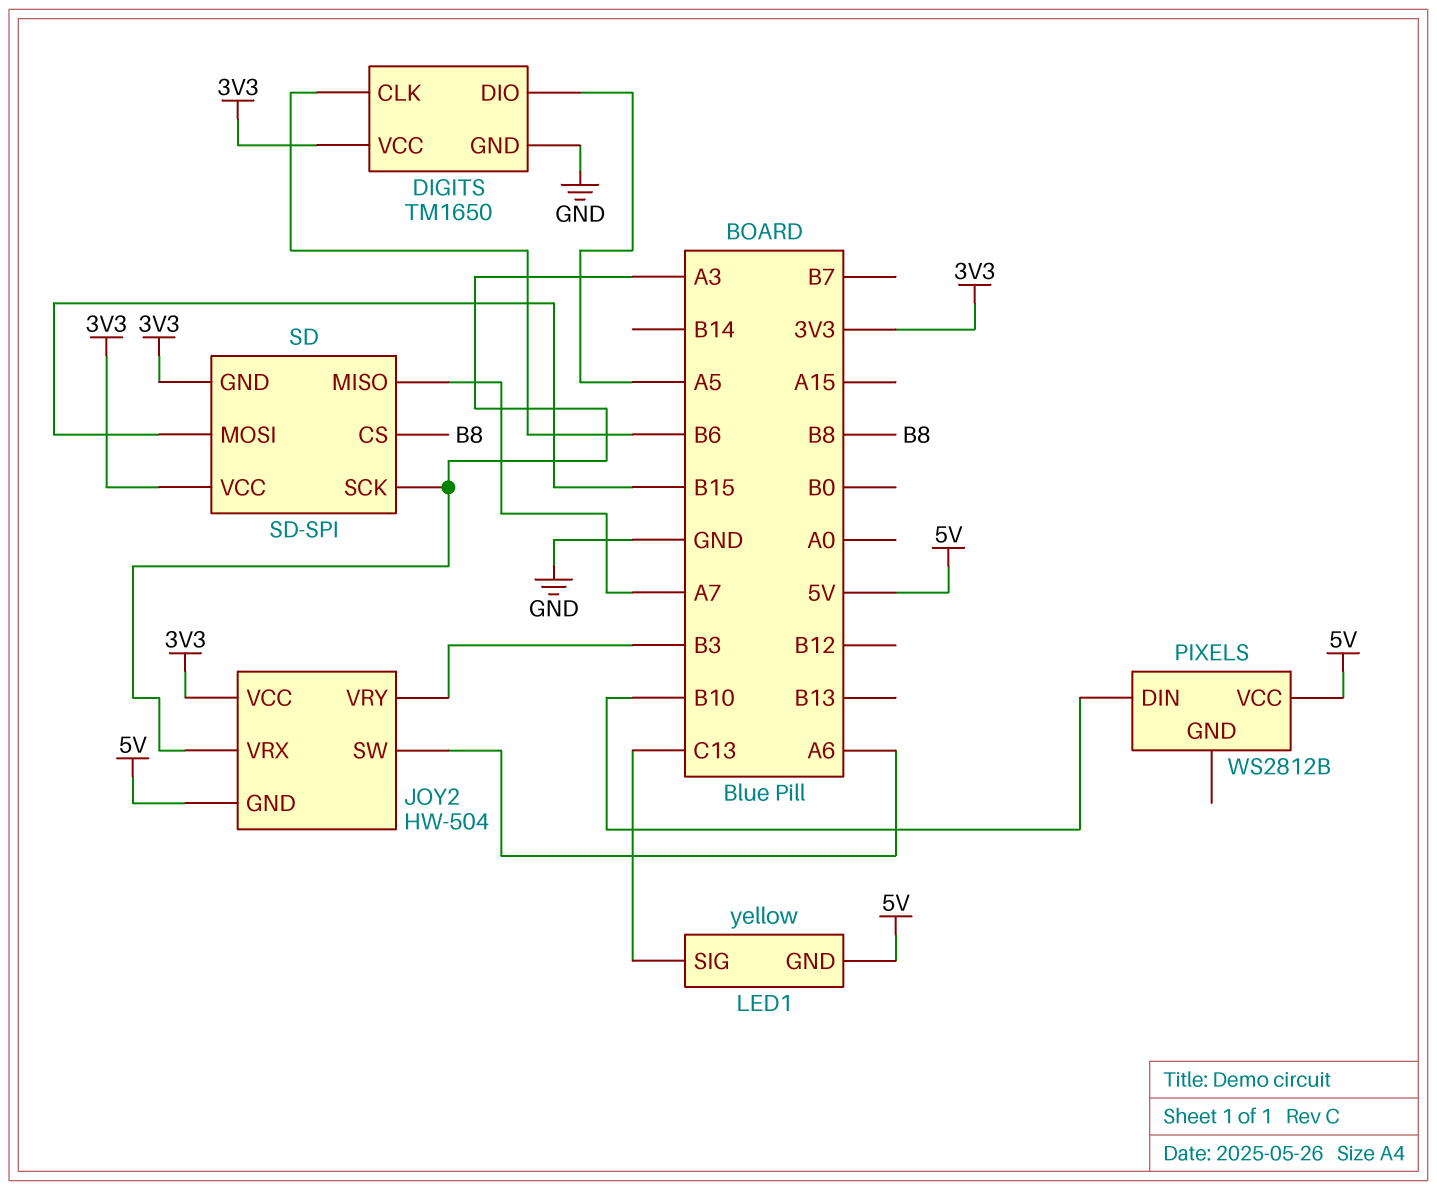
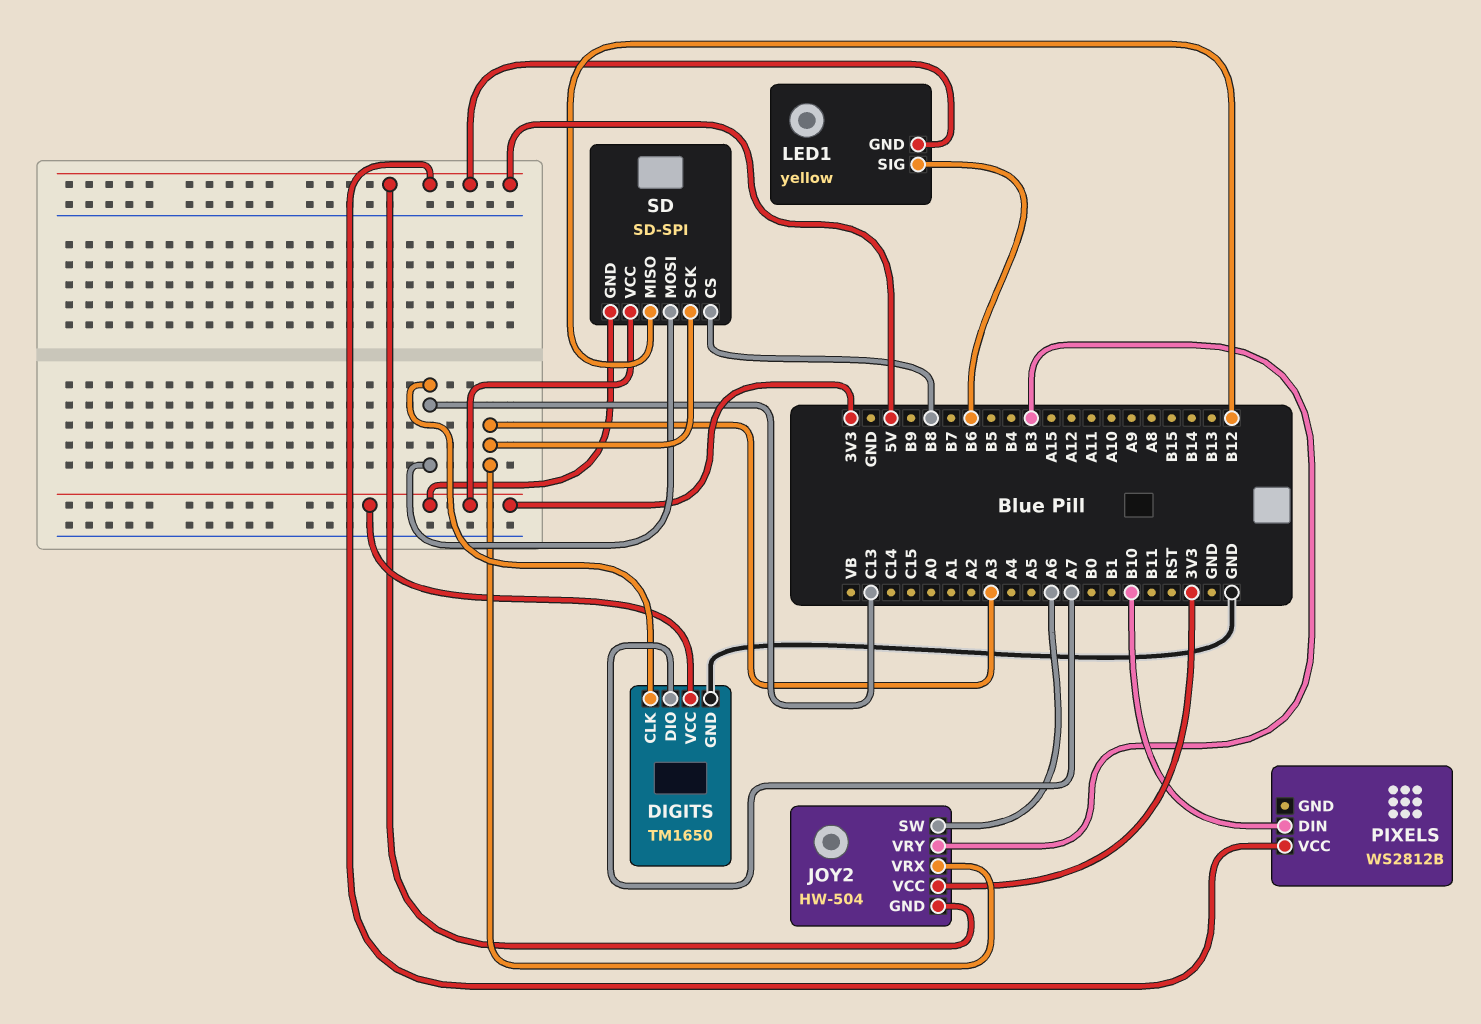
DIGITS pin CLK: B6 -> C13
DIGITS pin DIO: A5 -> A7
LED1 pin SIG: C13 -> B6
SD pin MISO: A7 -> B12
SD pin MOSI: B15 -> C13

